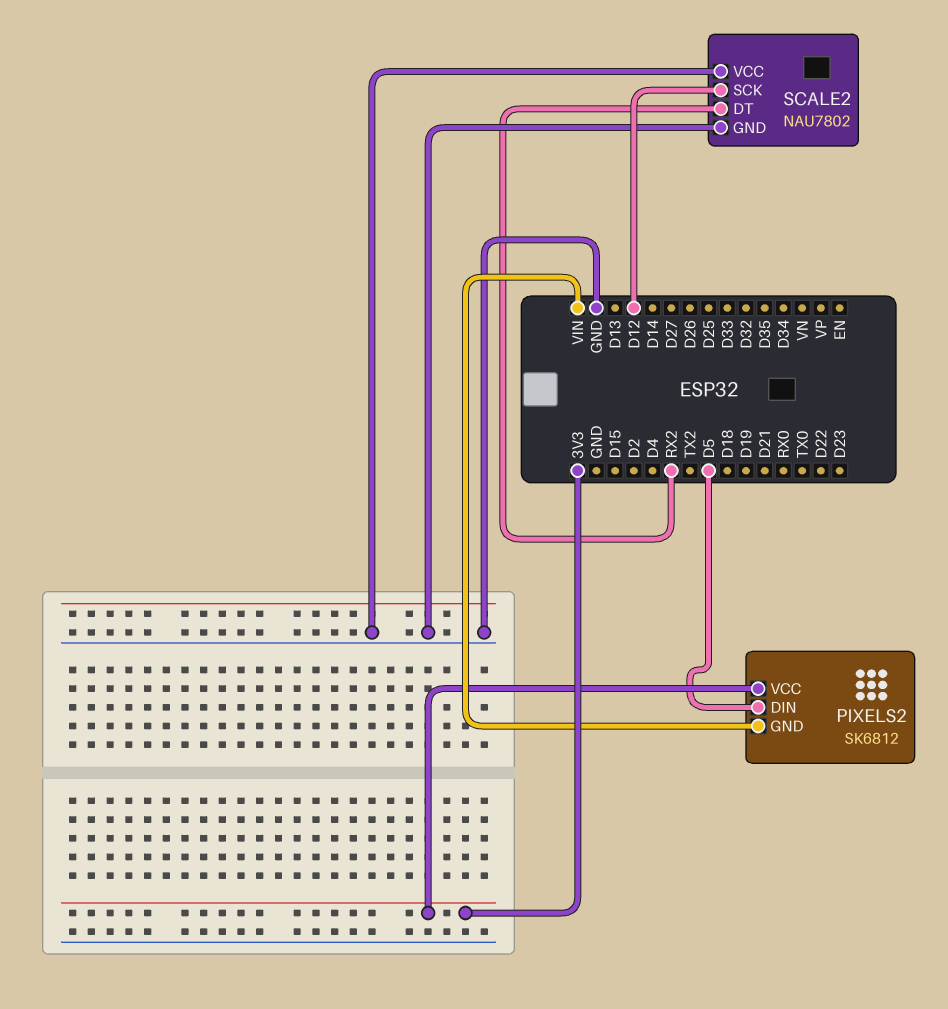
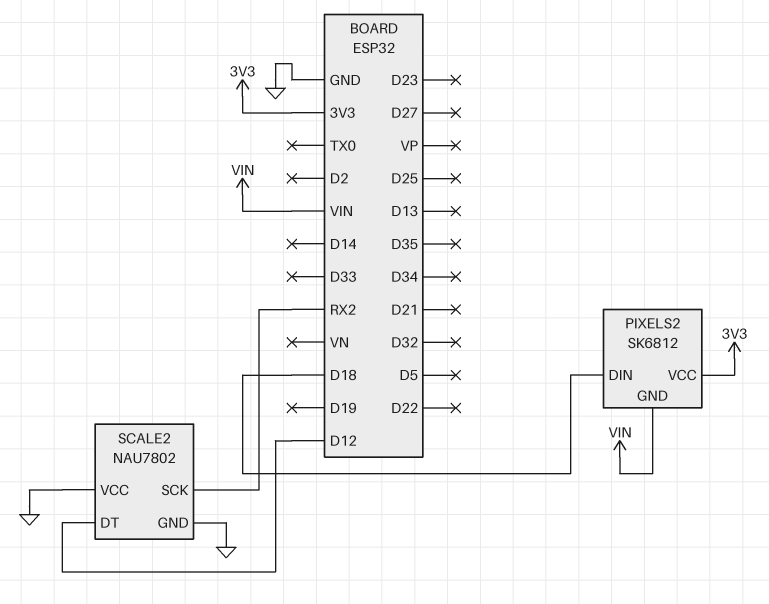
PIXELS2 pin DIN: D5 -> D18
SCALE2 pin DT: RX2 -> D12
SCALE2 pin SCK: D12 -> RX2

